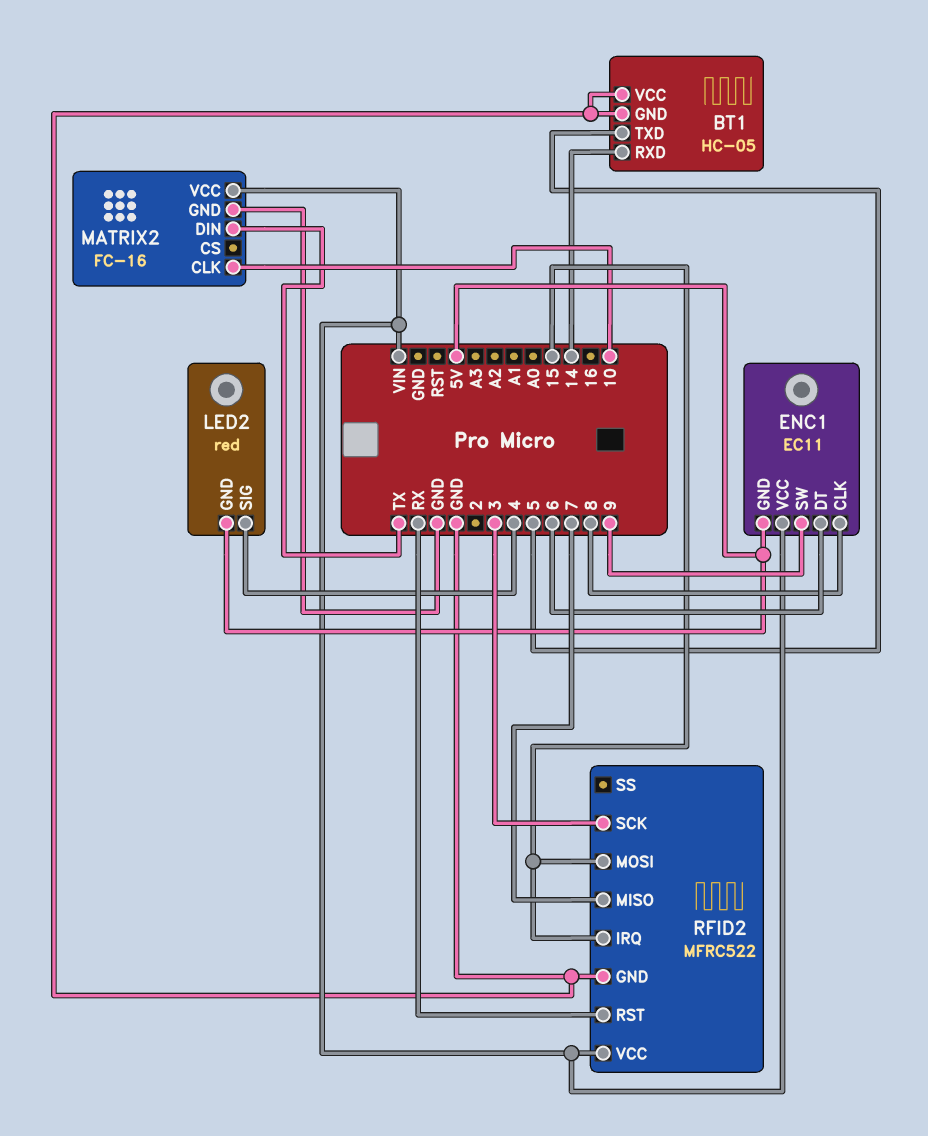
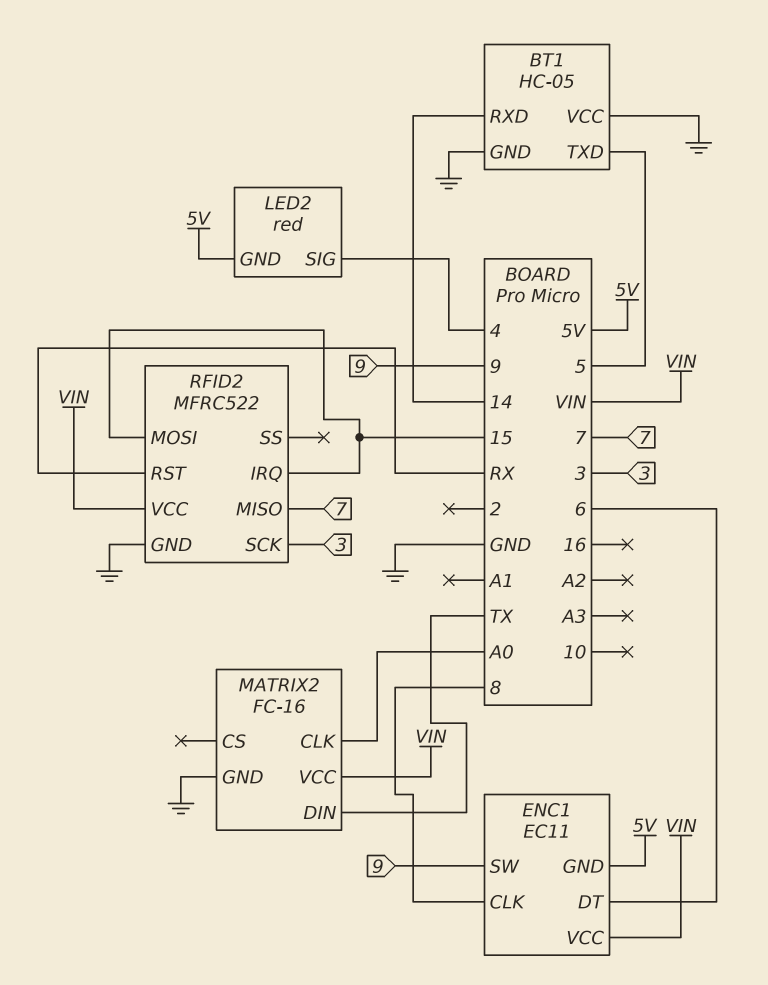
MATRIX2 pin CLK: 10 -> A0

